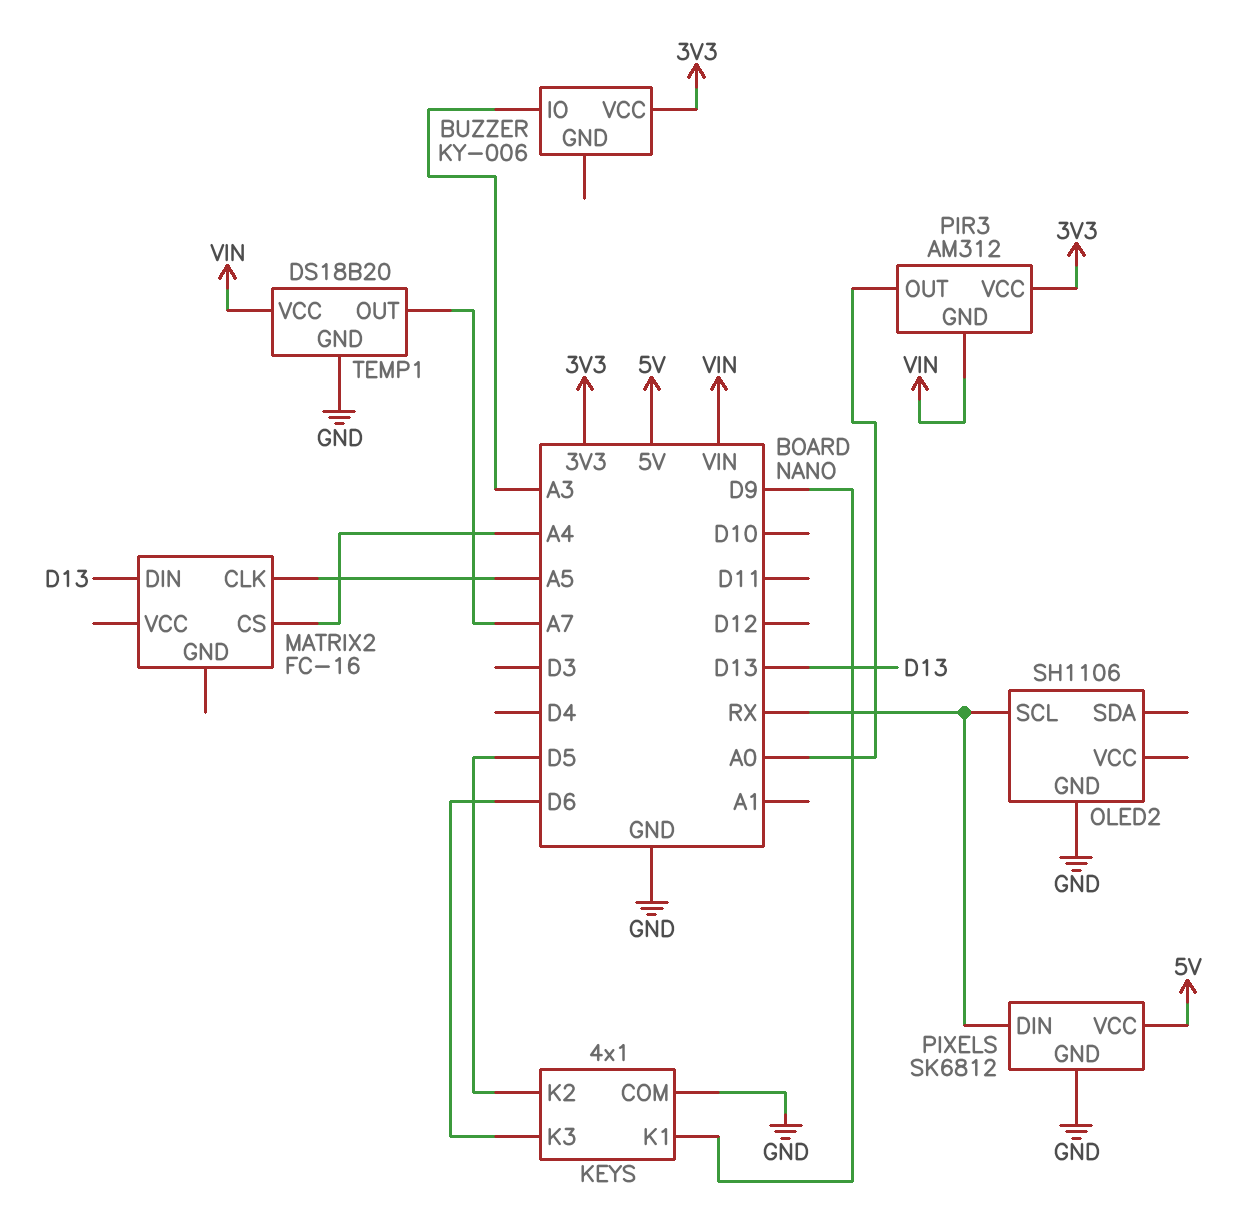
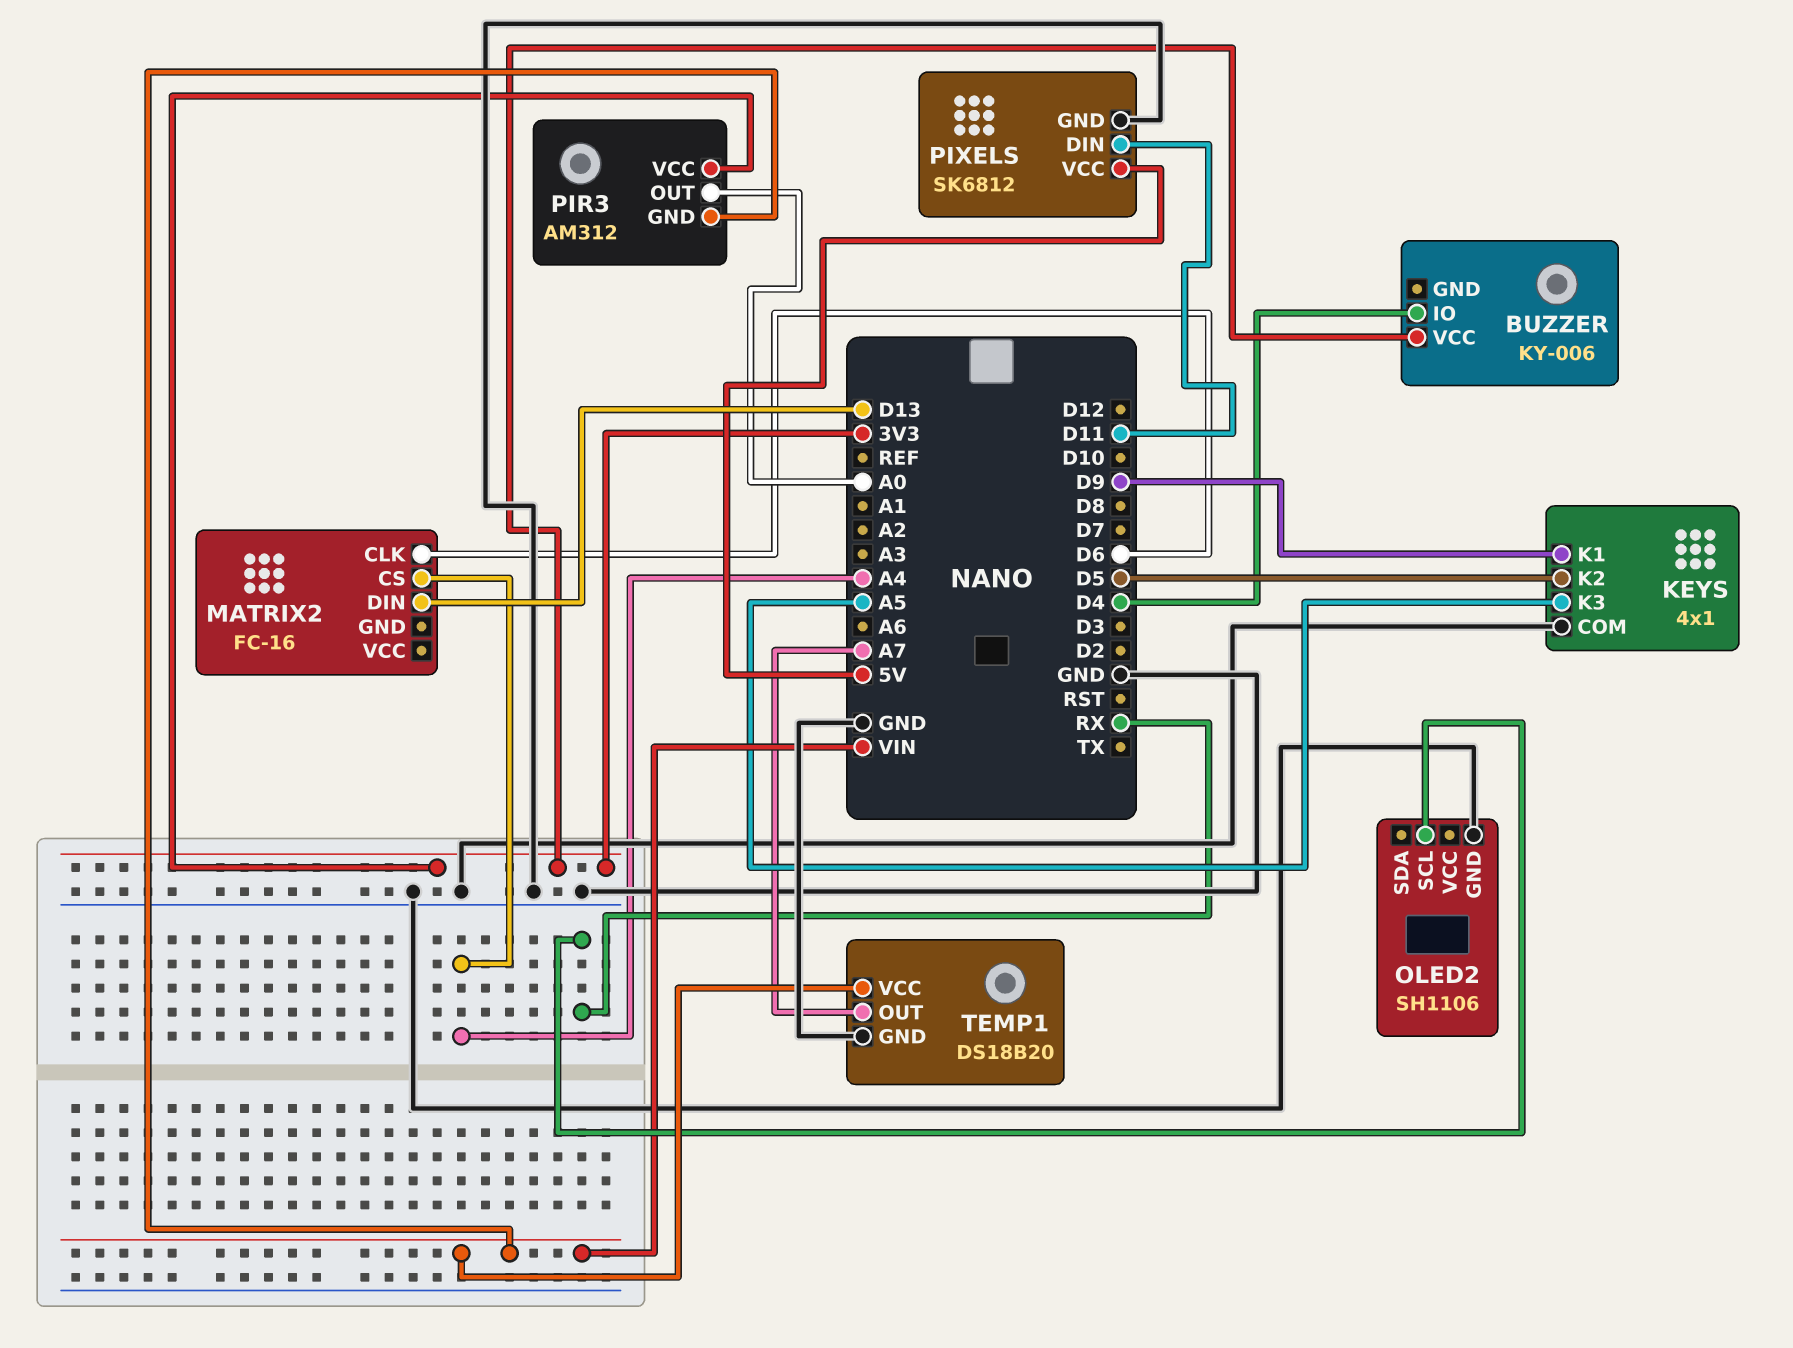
BUZZER pin IO: A3 -> D4
KEYS pin K3: D6 -> A5
MATRIX2 pin CLK: A5 -> D6
PIXELS pin DIN: RX -> D11

